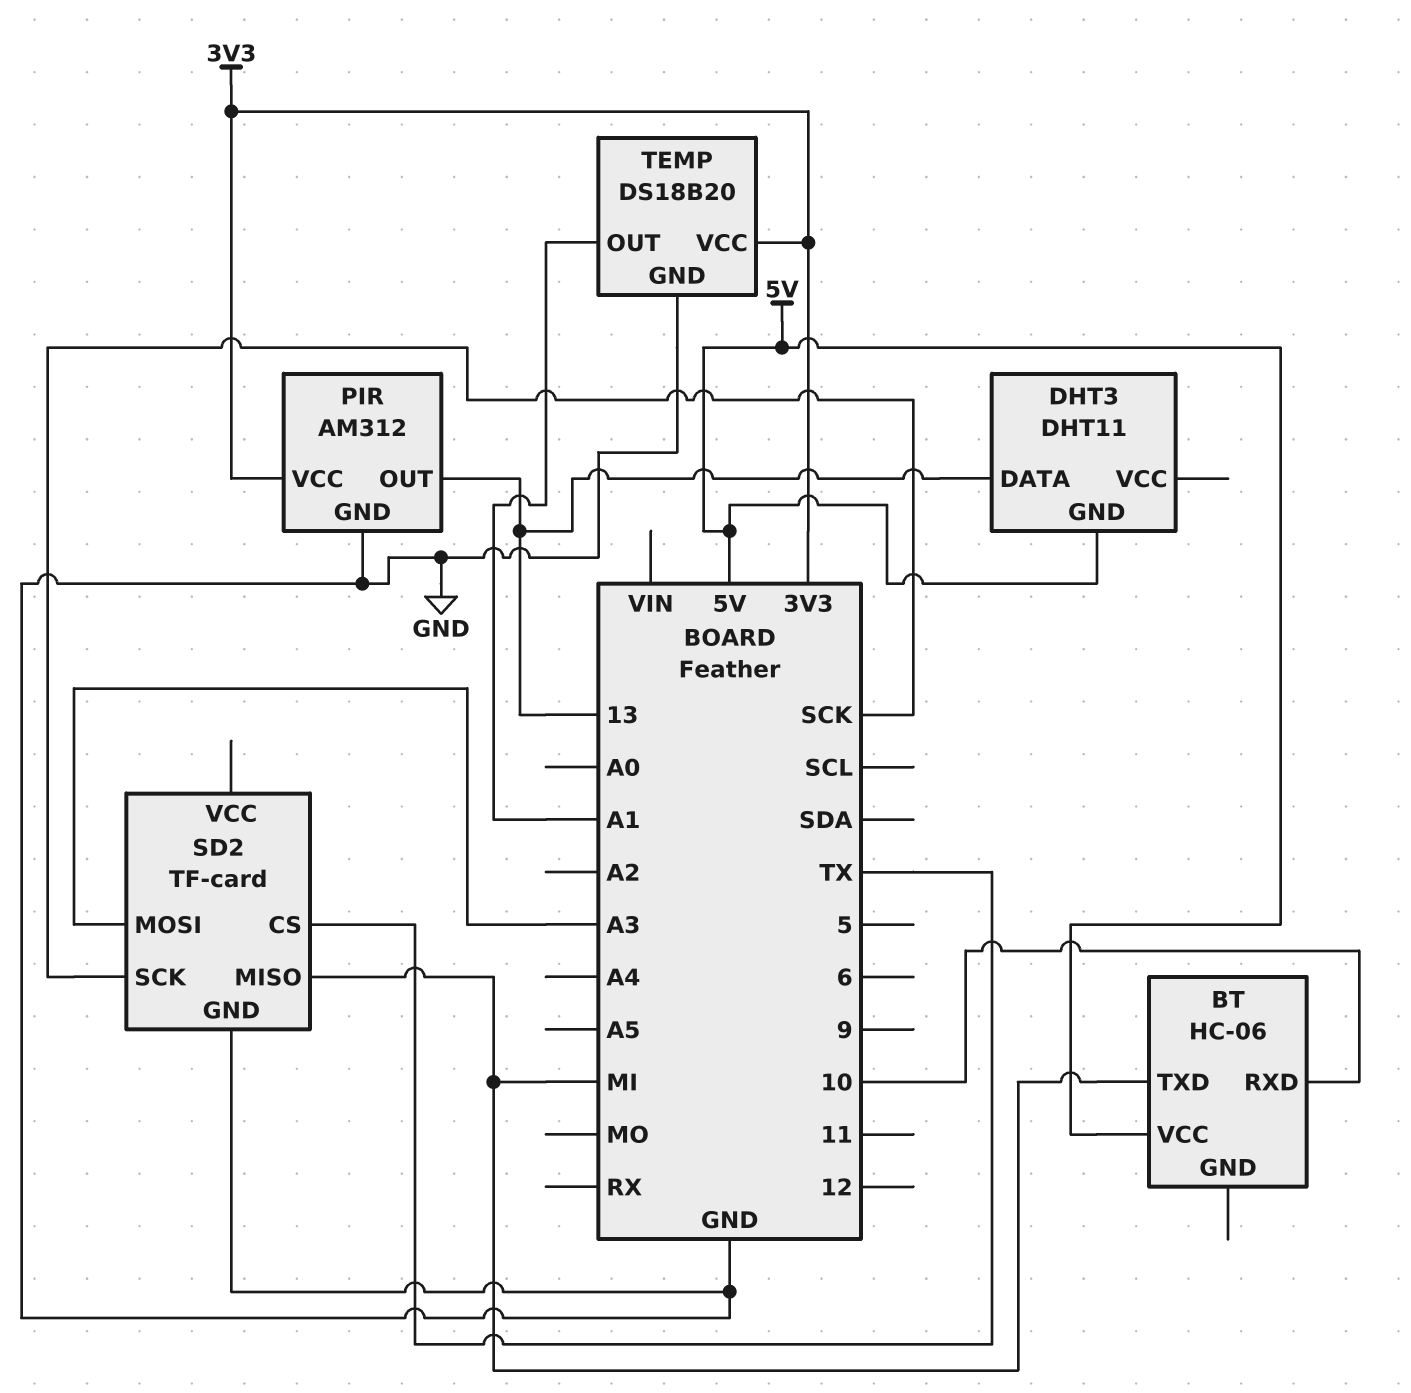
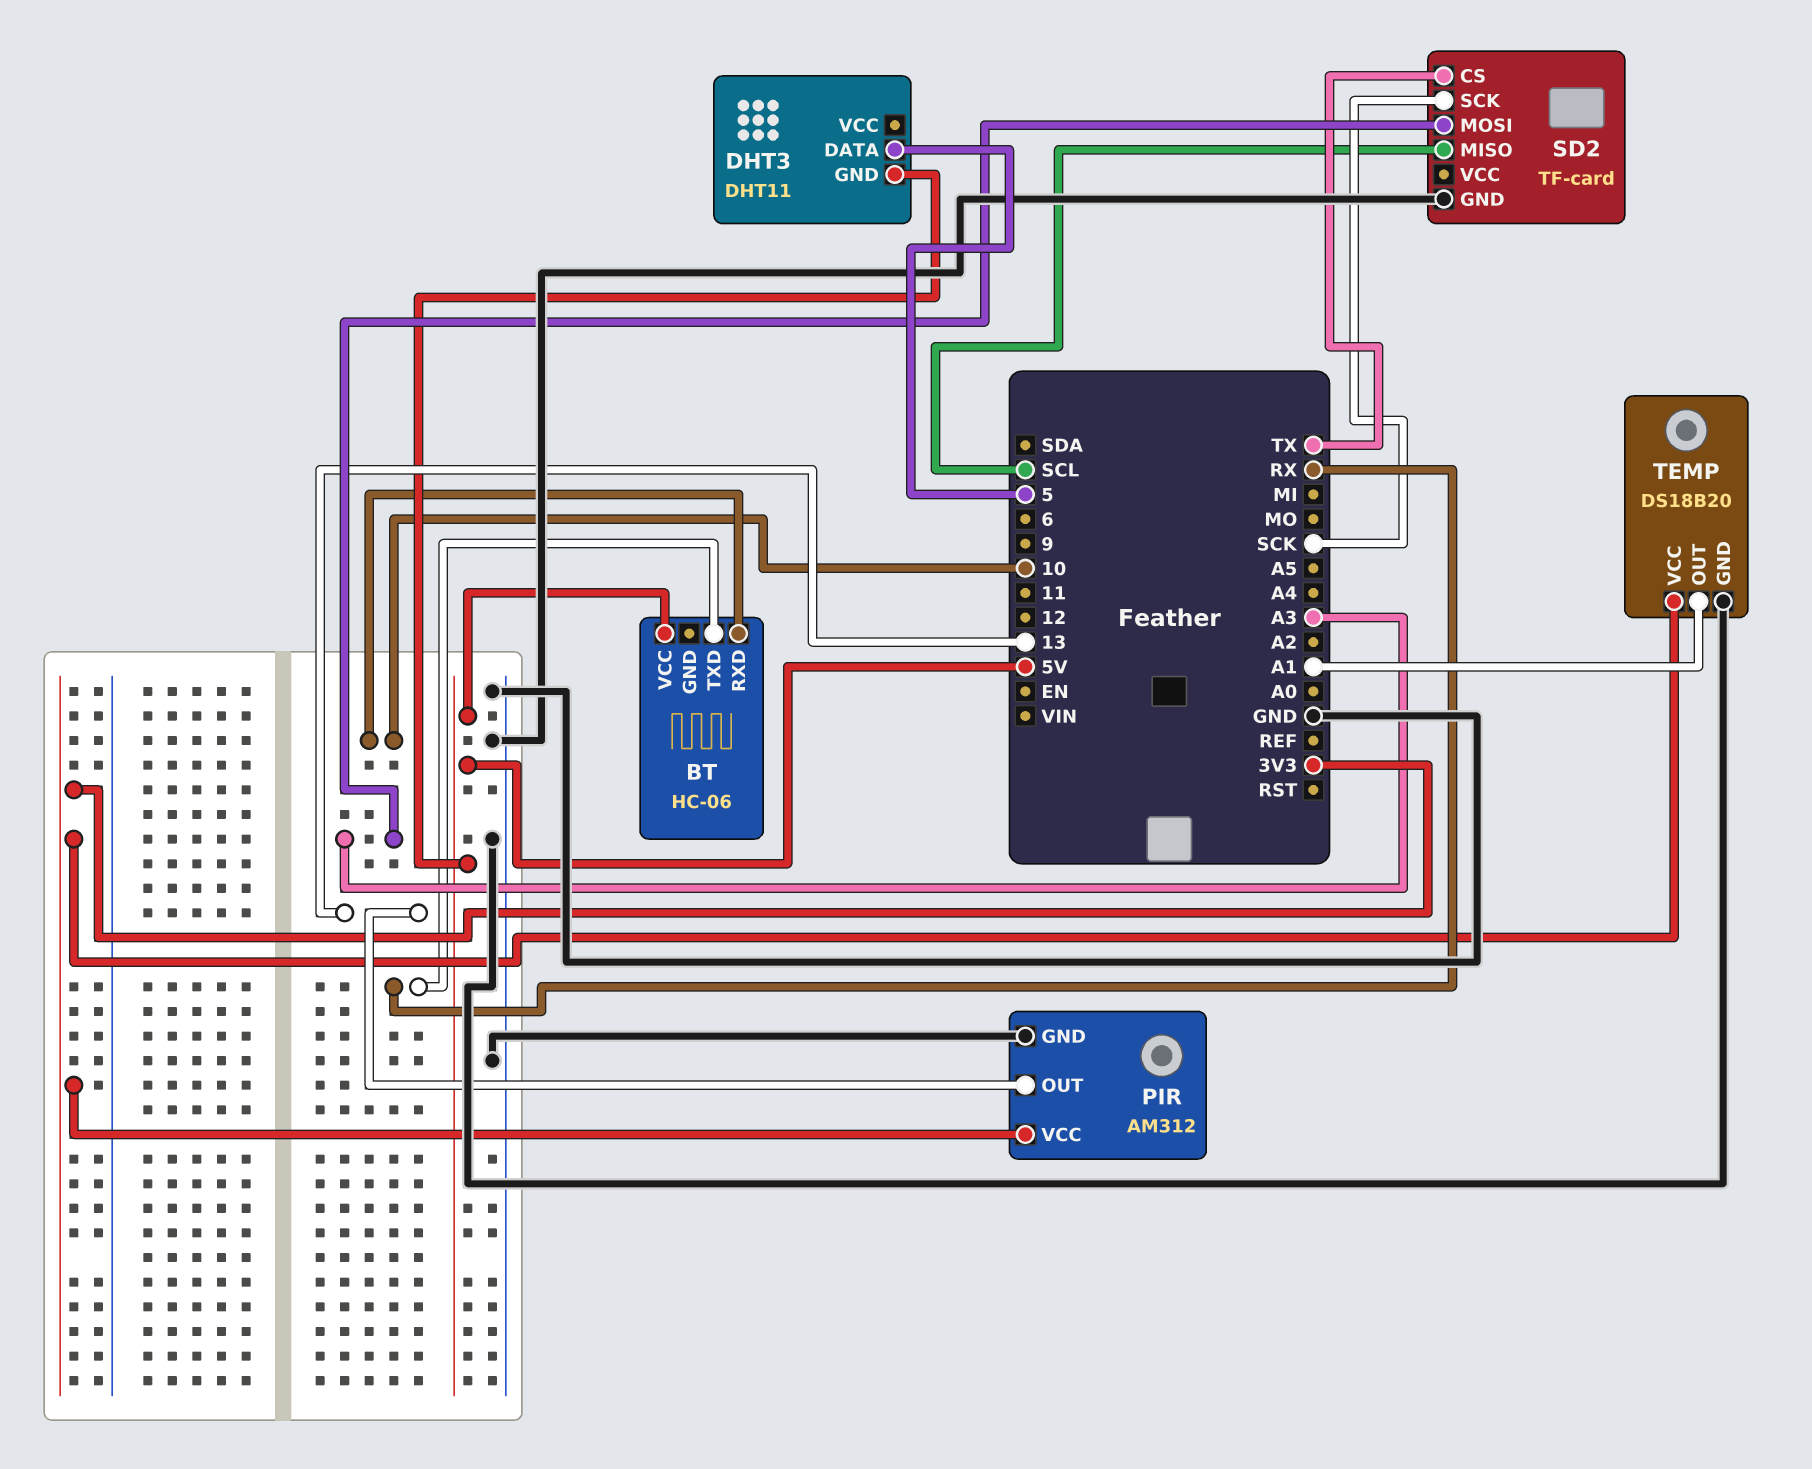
BT pin TXD: MI -> RX
DHT3 pin DATA: 13 -> 5
SD2 pin MISO: MI -> SCL

